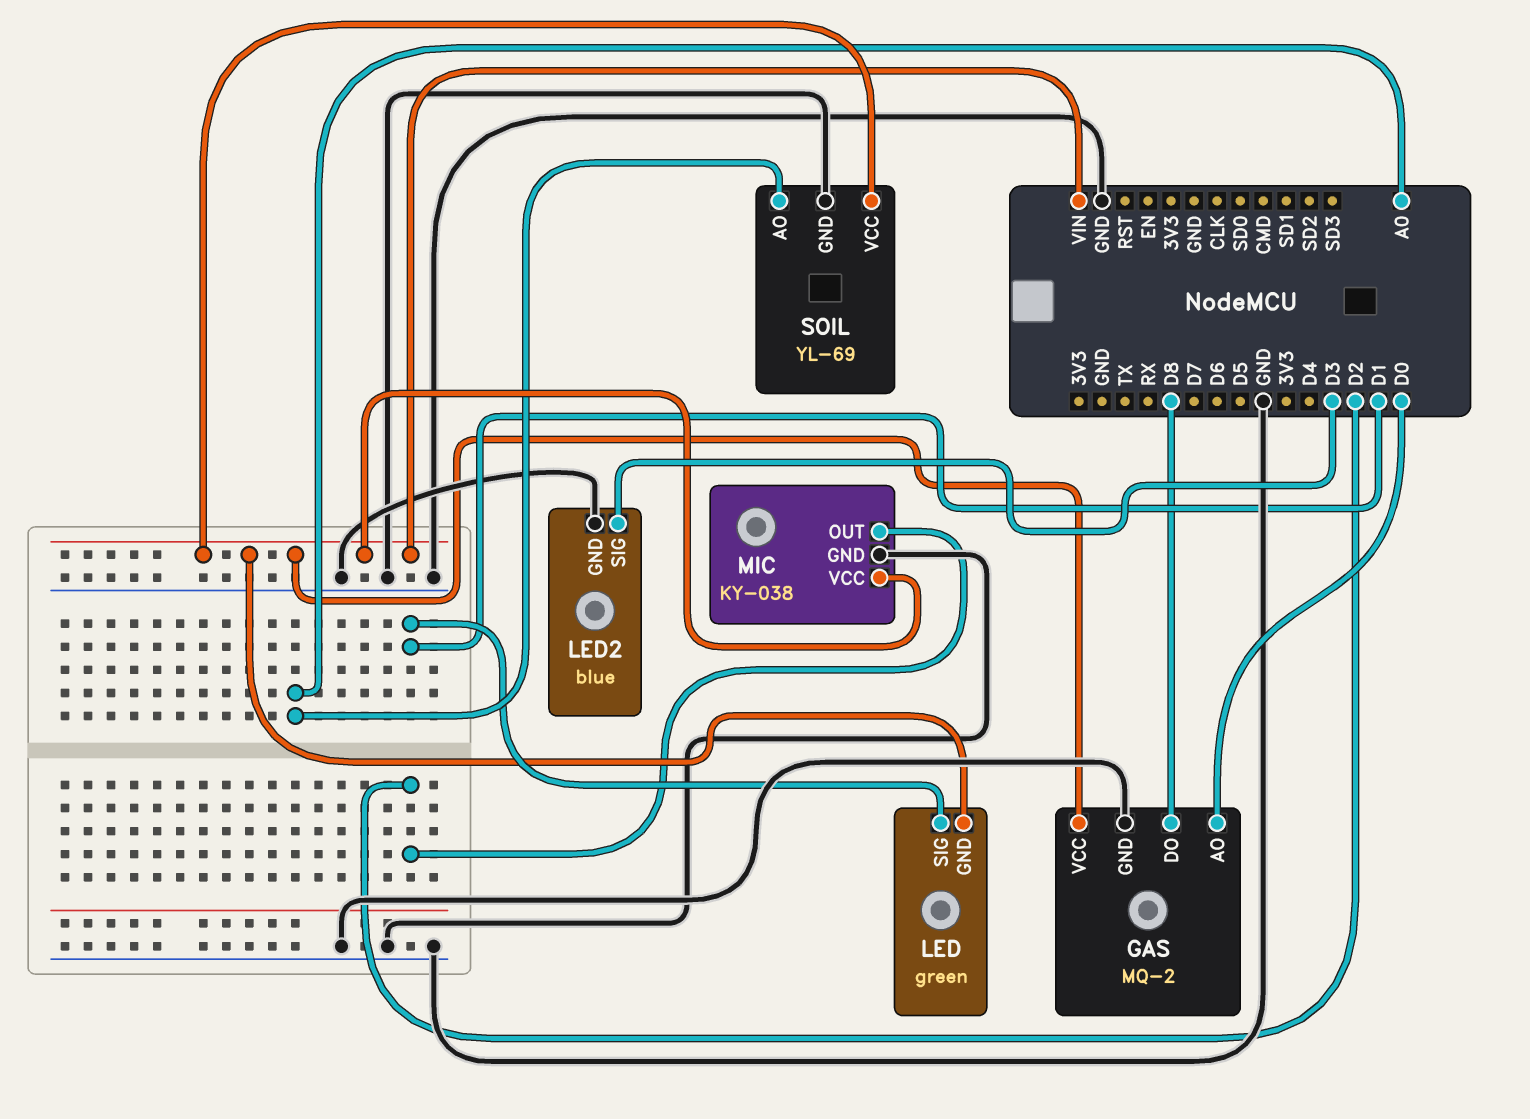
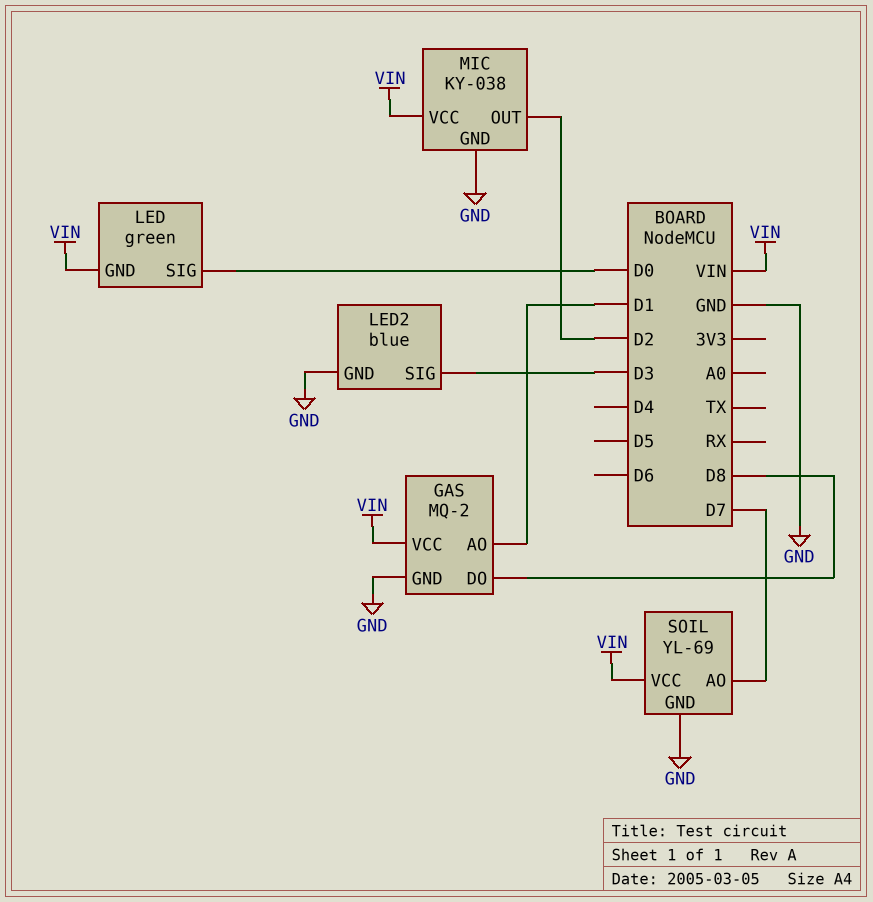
GAS pin AO: D0 -> D1
LED pin SIG: D1 -> D0
SOIL pin AO: A0 -> D7

